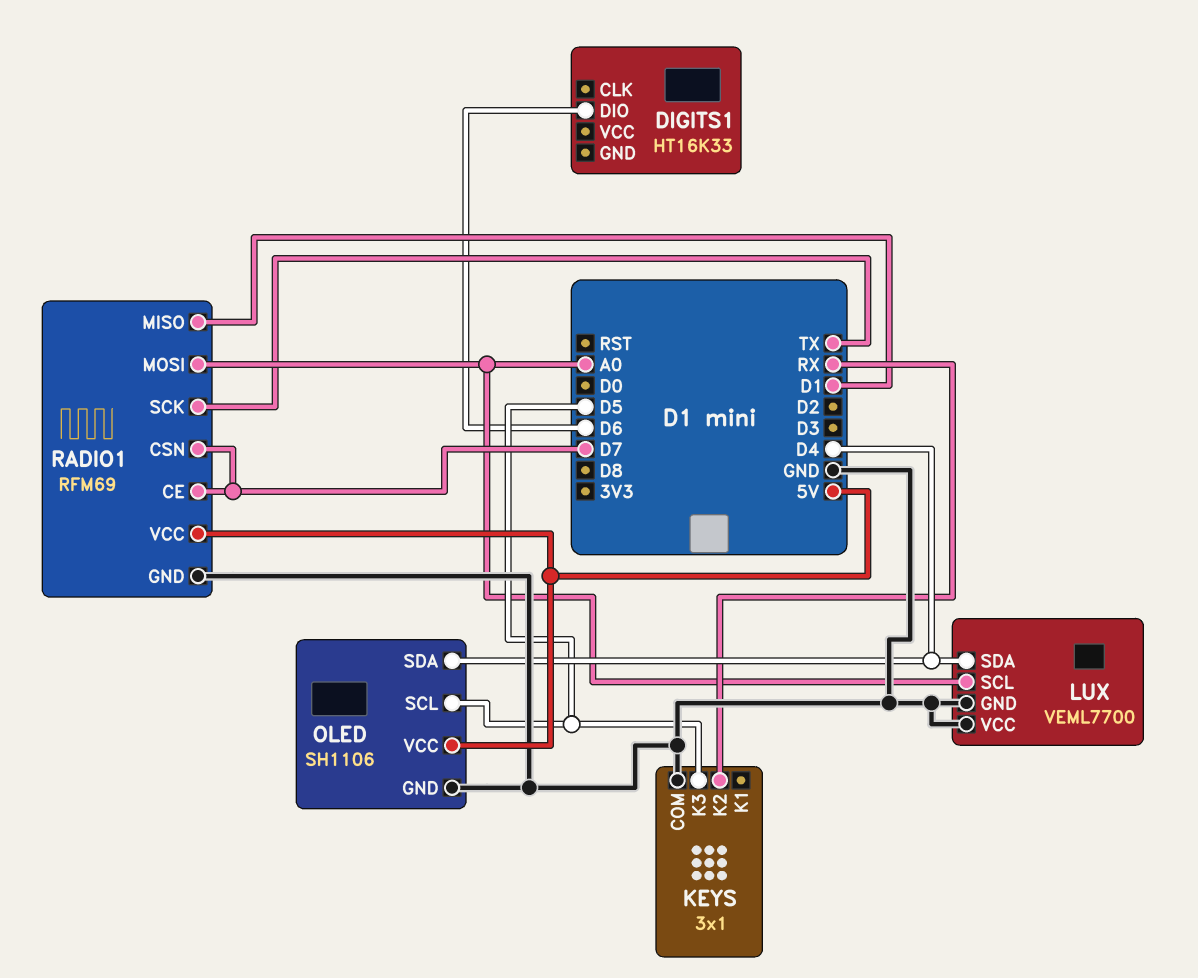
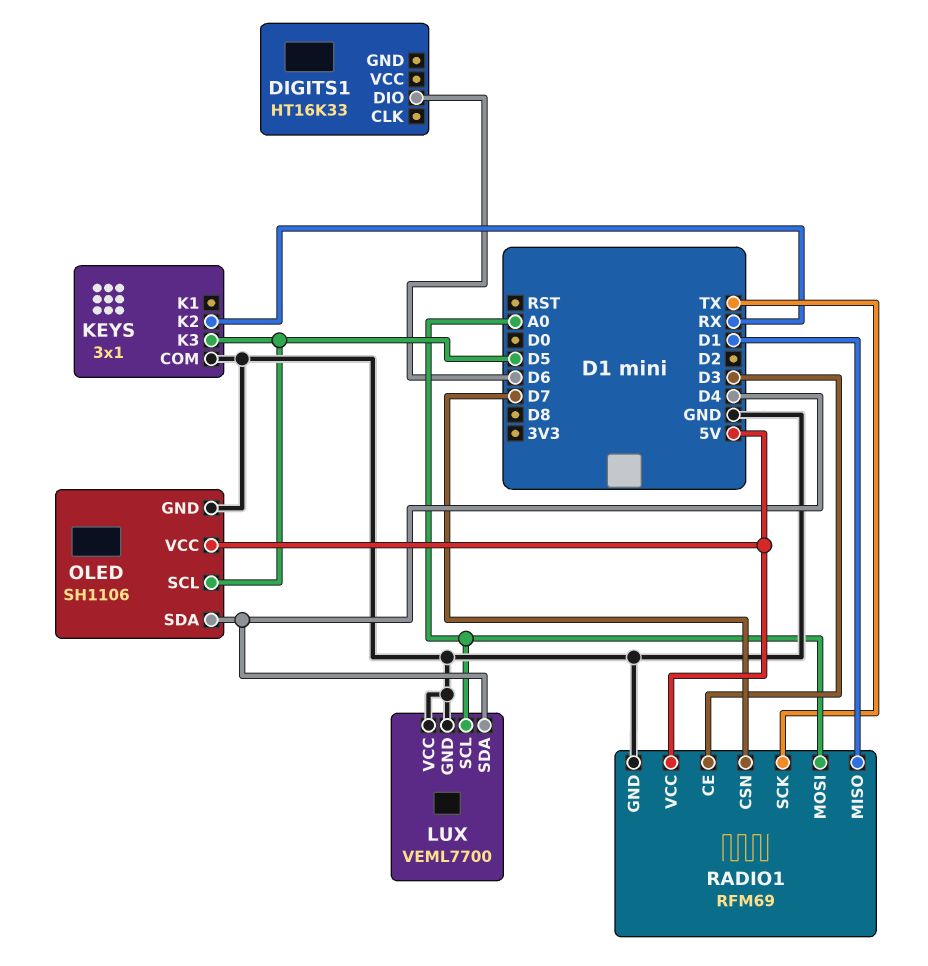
RADIO1 pin CE: D7 -> D3

